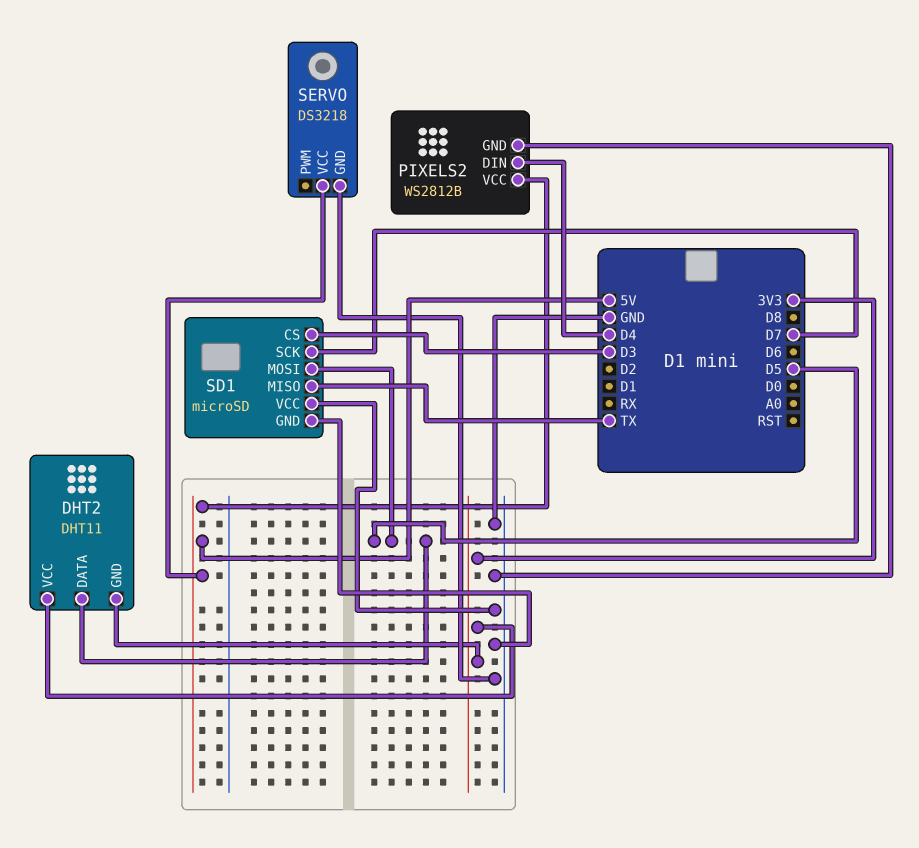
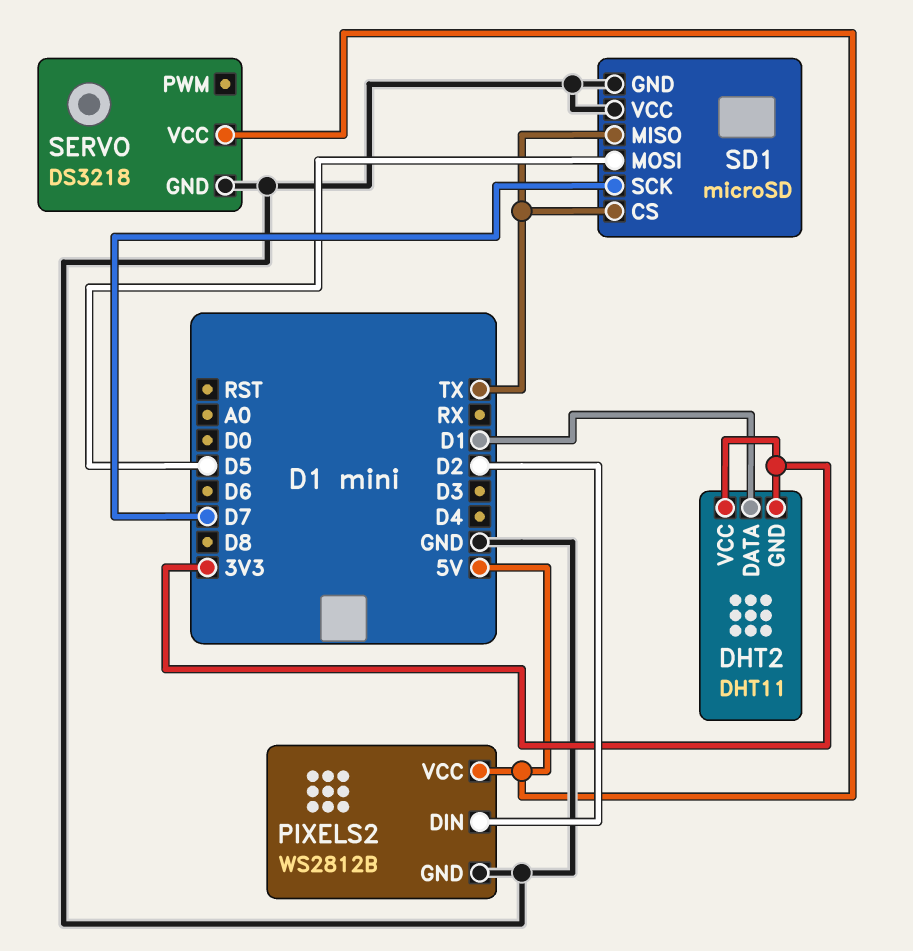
DHT2 pin DATA: D5 -> D1
PIXELS2 pin DIN: D4 -> D2
SD1 pin CS: D3 -> TX

